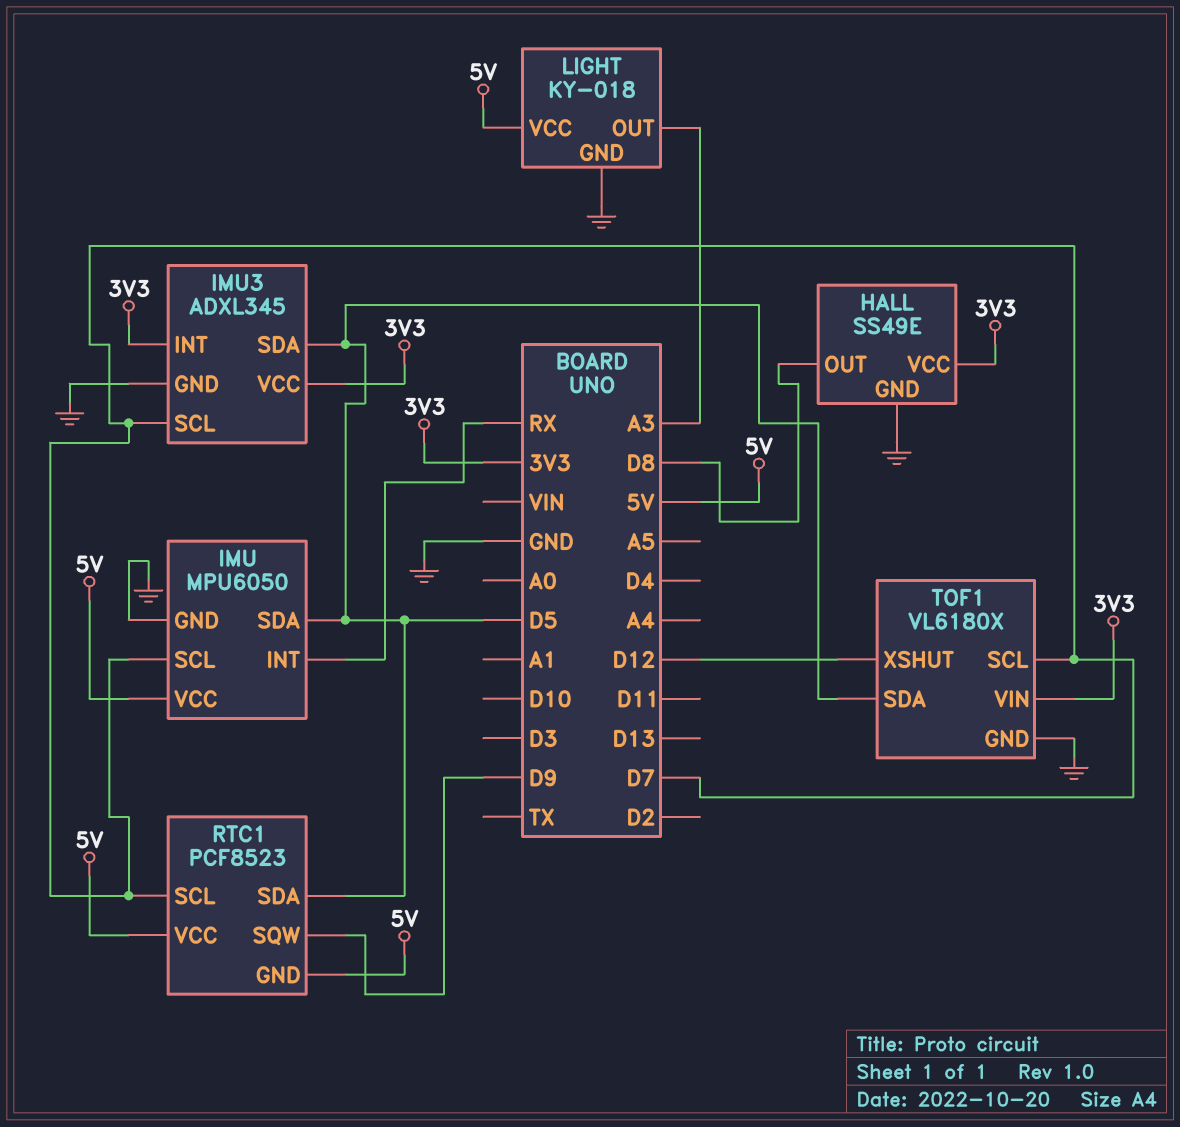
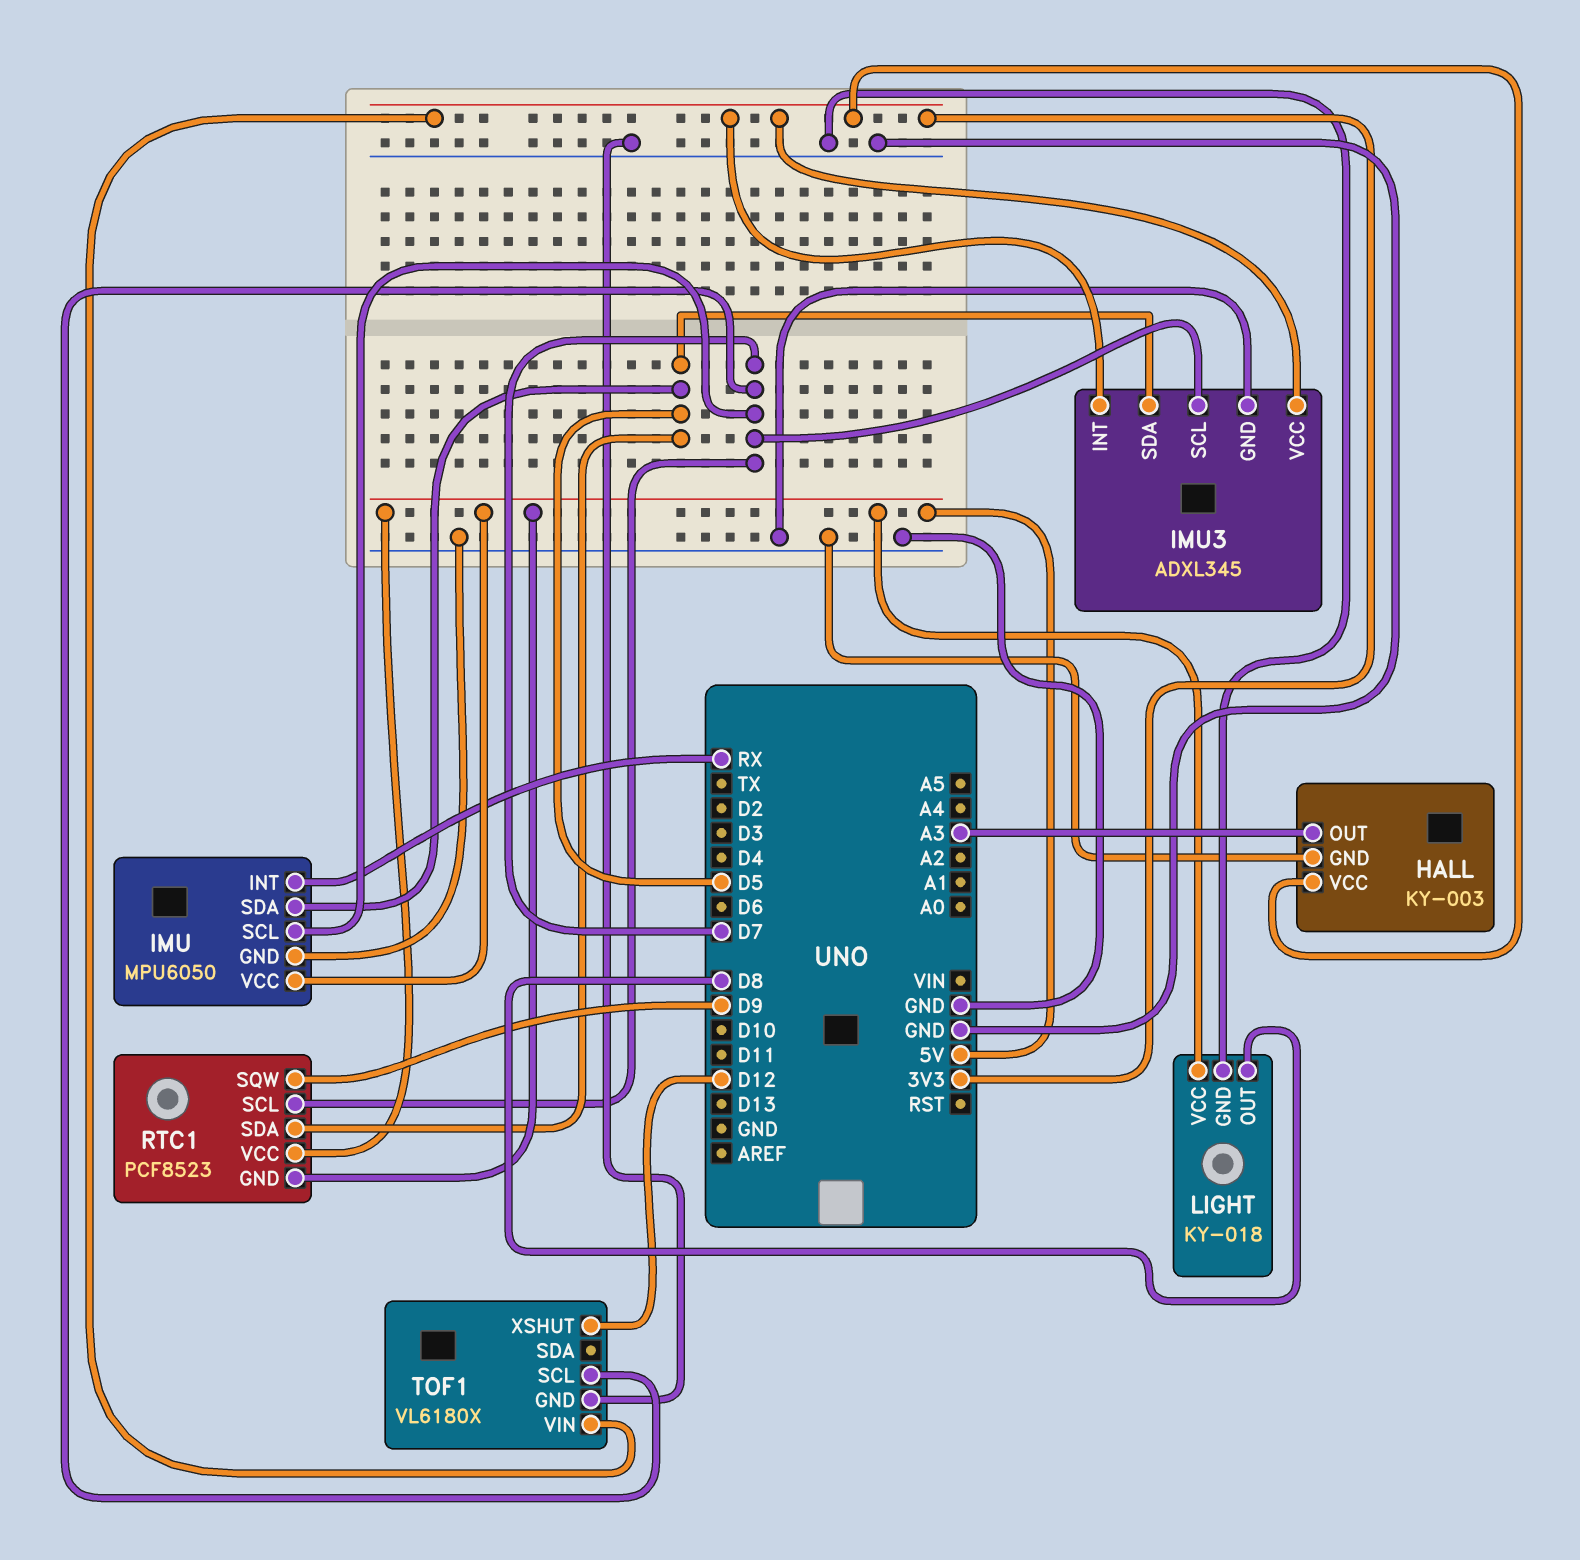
HALL: SS49E -> KY-003
HALL pin OUT: D8 -> A3
LIGHT pin OUT: A3 -> D8
TOF1 pin SDA: D5 -> none

